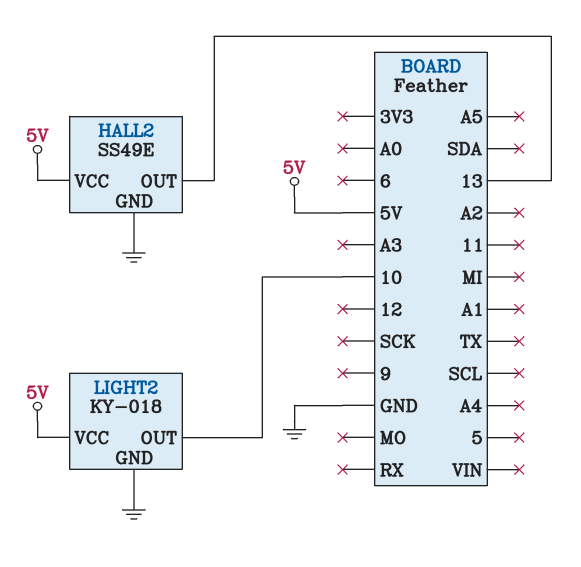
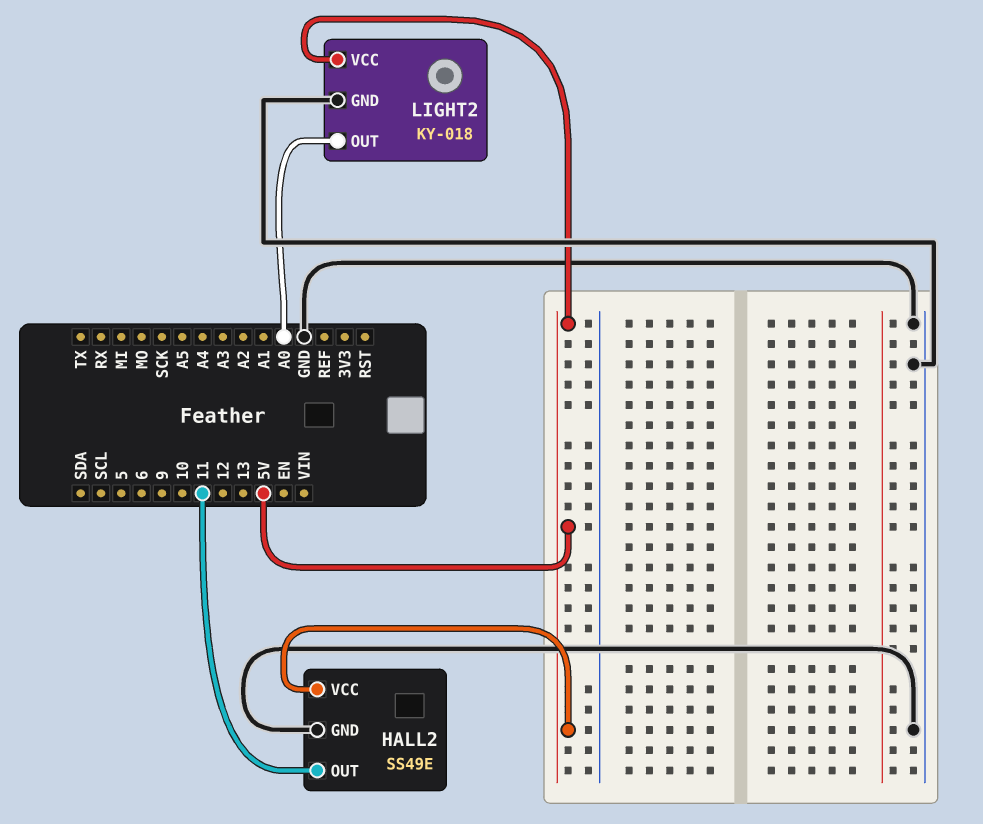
HALL2 pin OUT: 13 -> 11
LIGHT2 pin OUT: 10 -> A0

